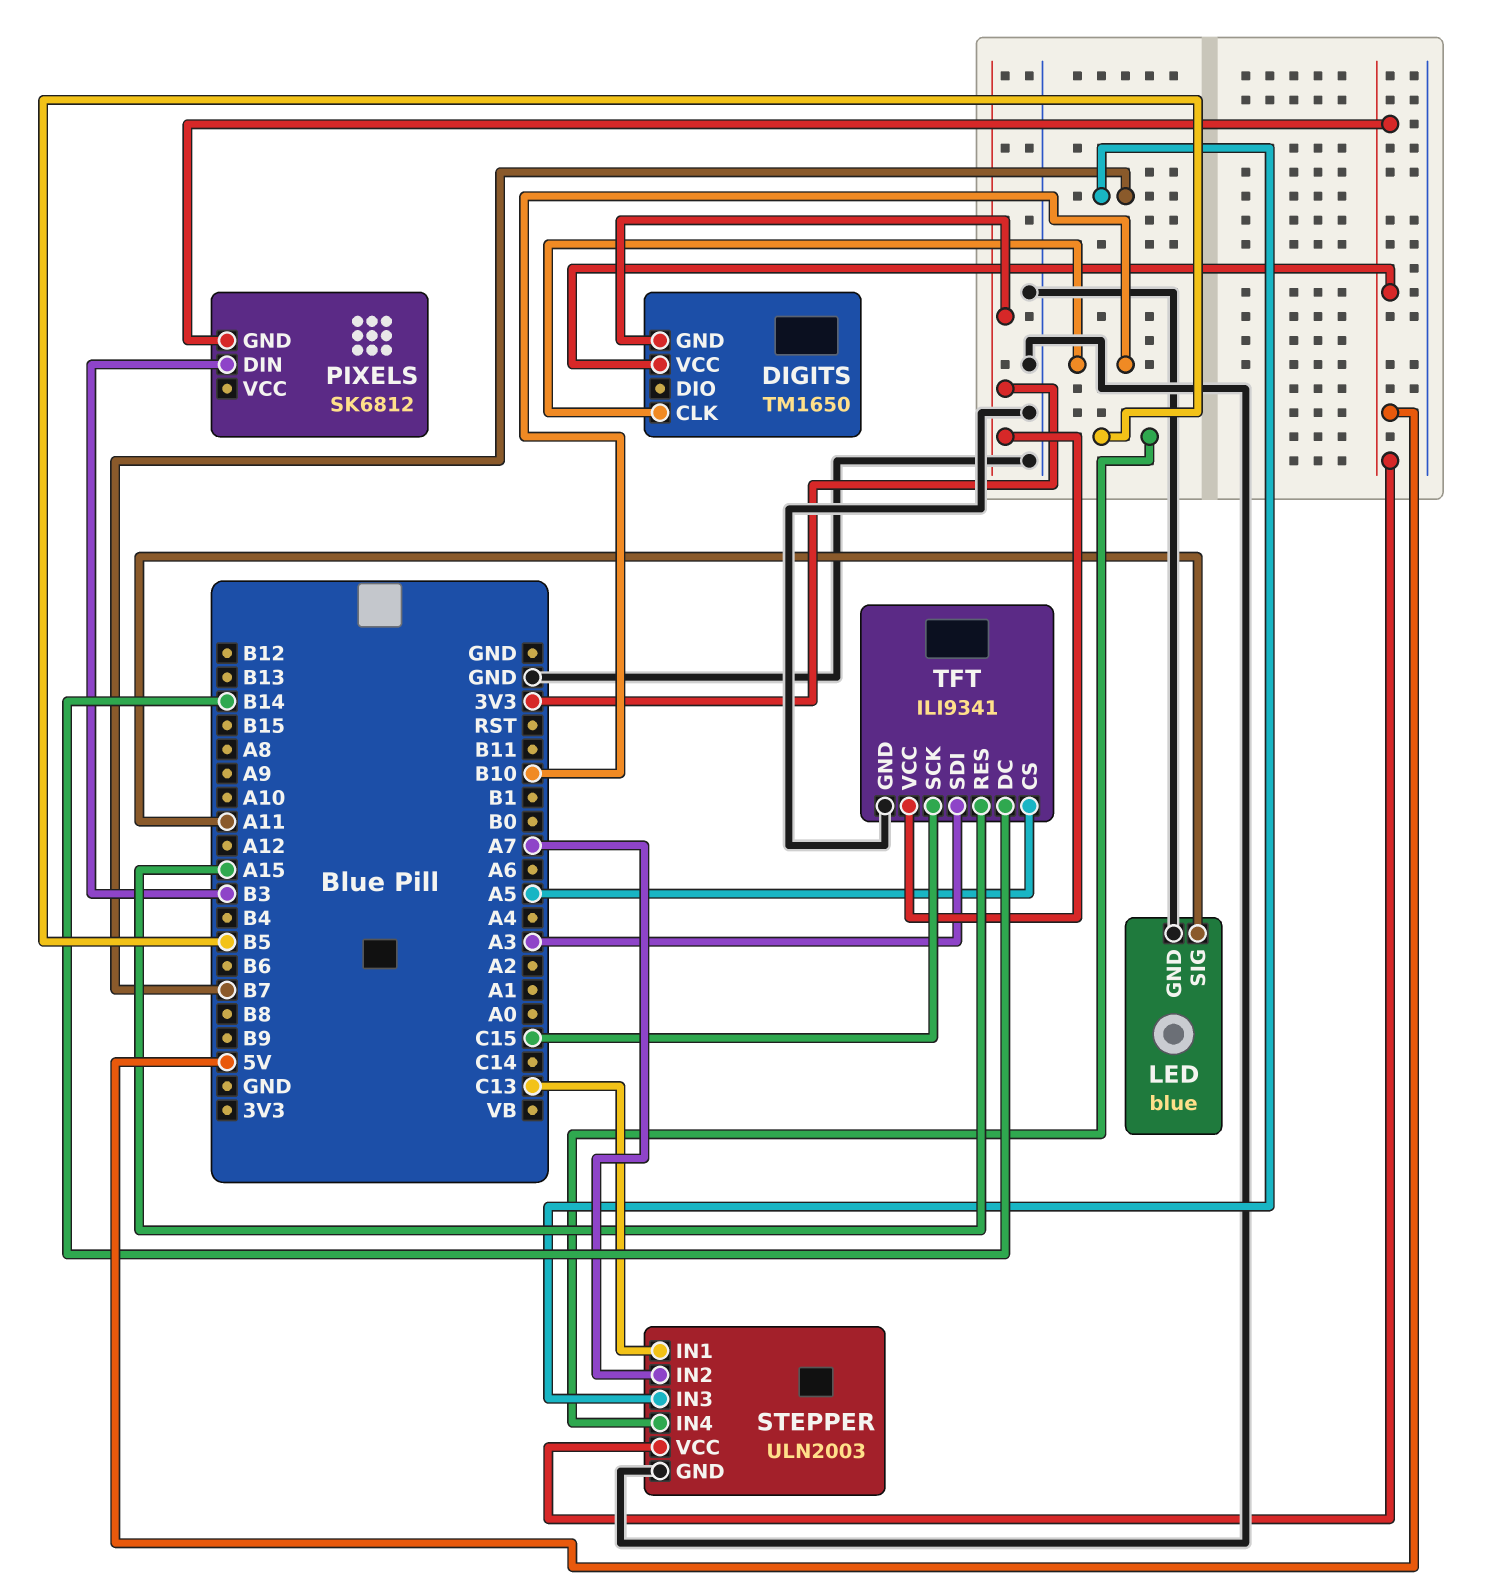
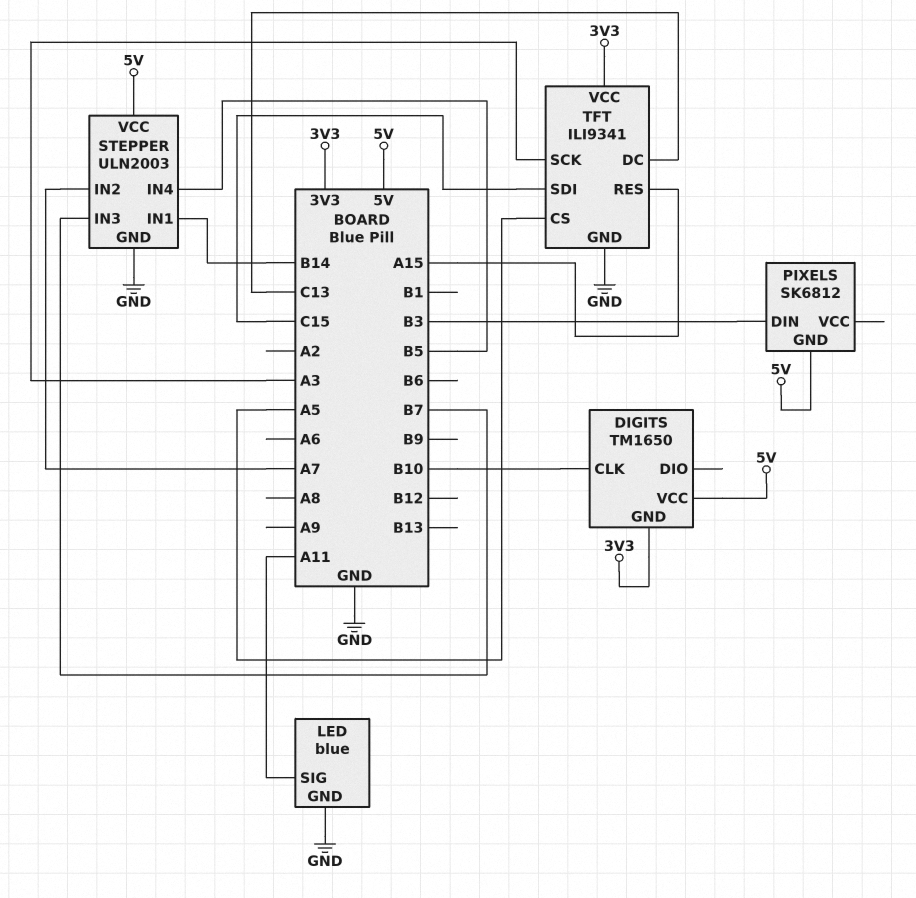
STEPPER pin IN1: C13 -> B14
TFT pin DC: B14 -> C13
TFT pin SCK: C15 -> A3
TFT pin SDI: A3 -> C15

